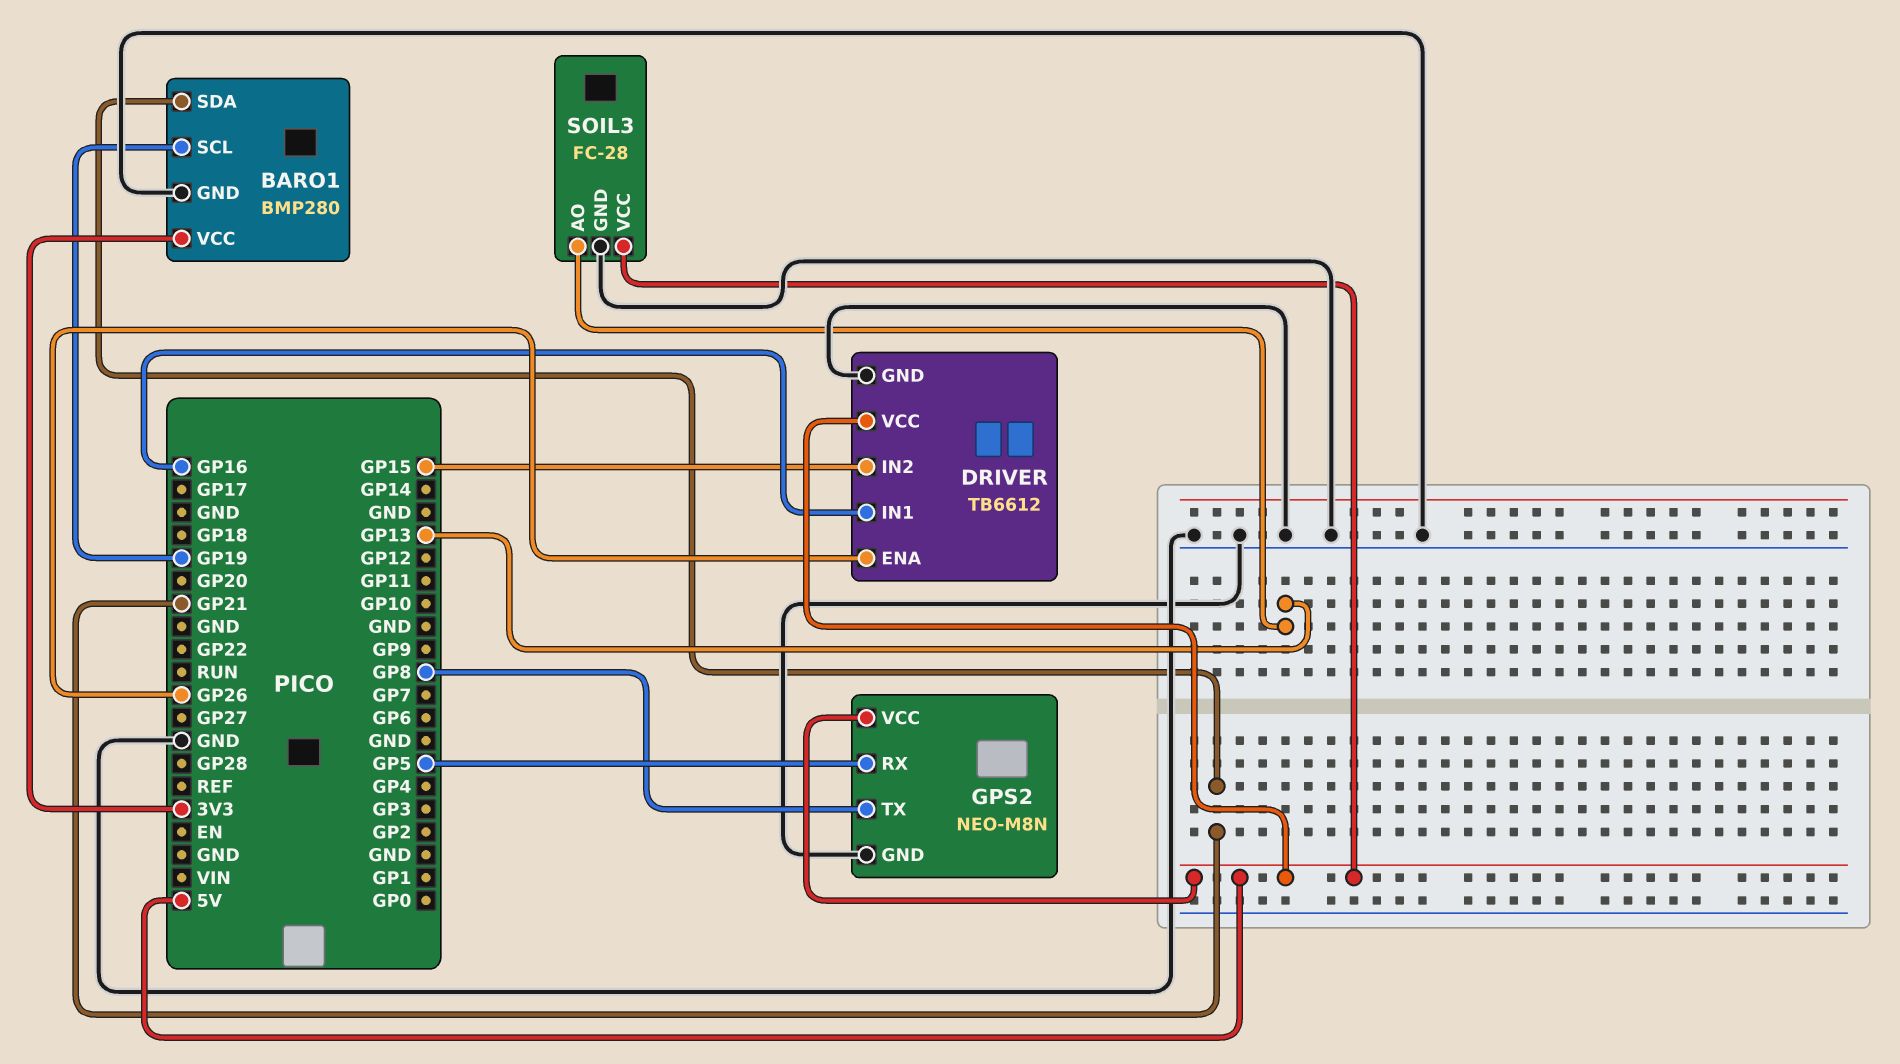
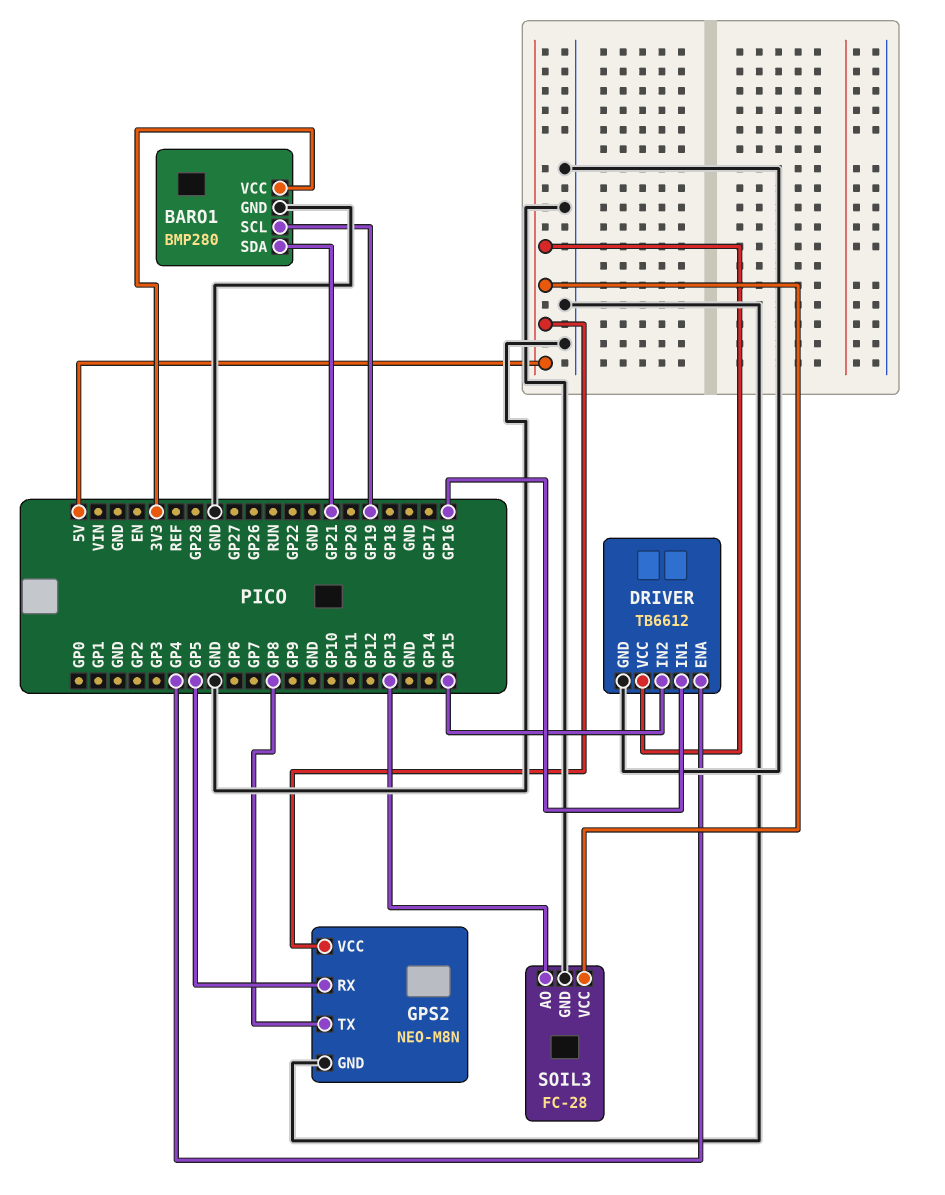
DRIVER pin ENA: GP26 -> GP4

